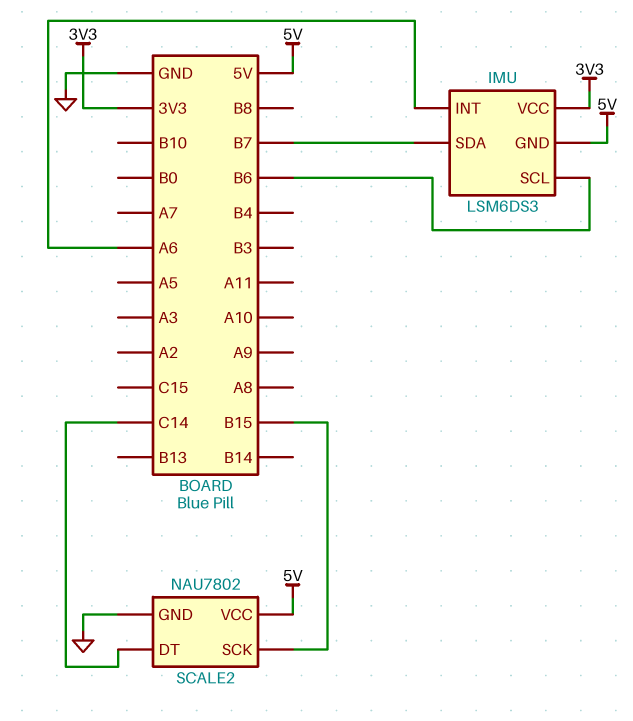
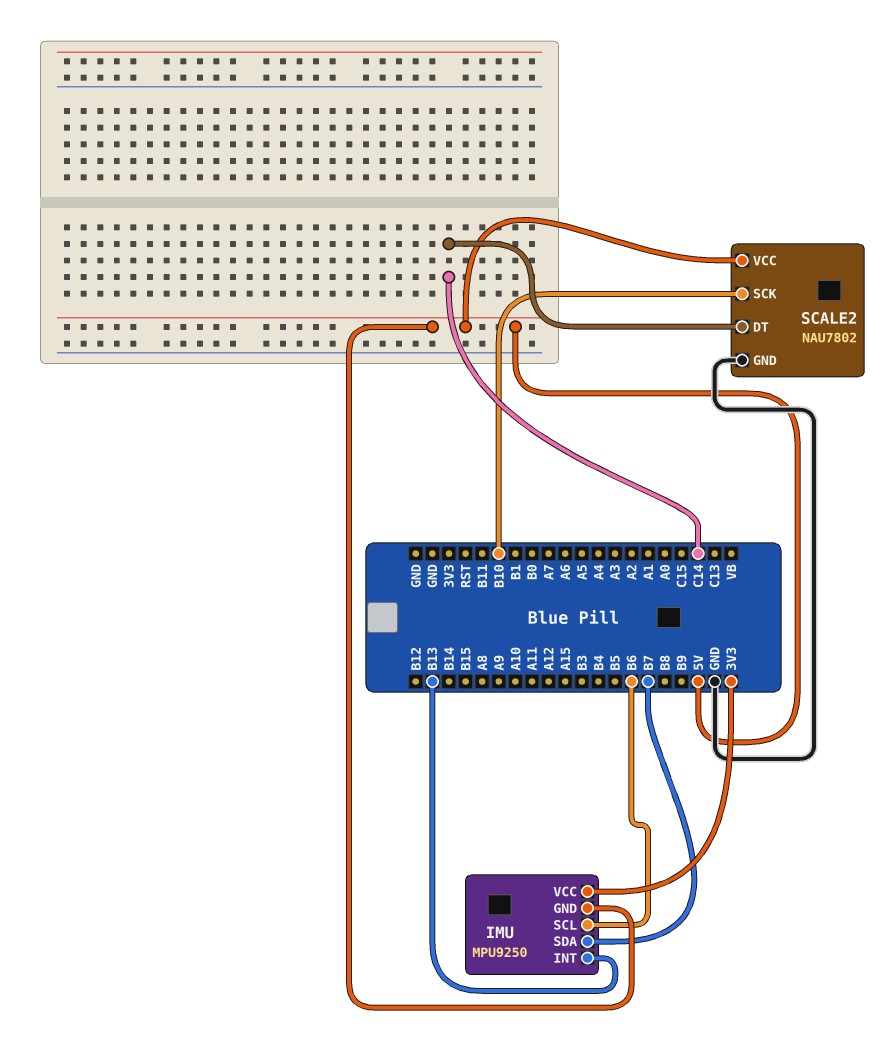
IMU: LSM6DS3 -> MPU9250
IMU pin INT: A6 -> B13
SCALE2 pin SCK: B15 -> B10

